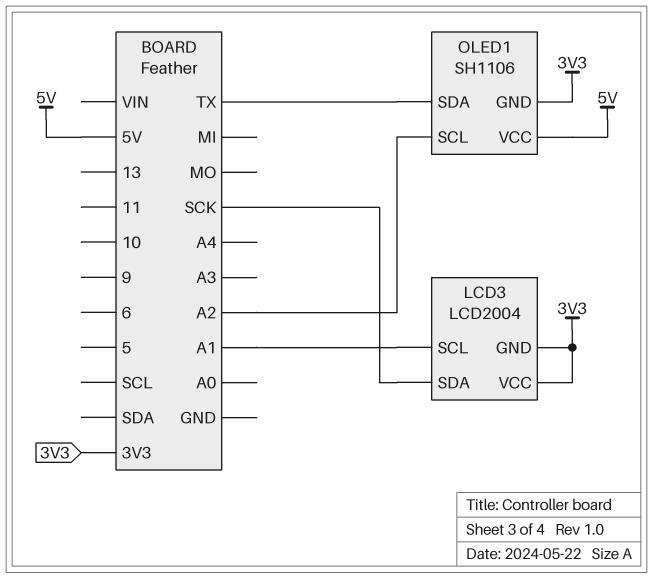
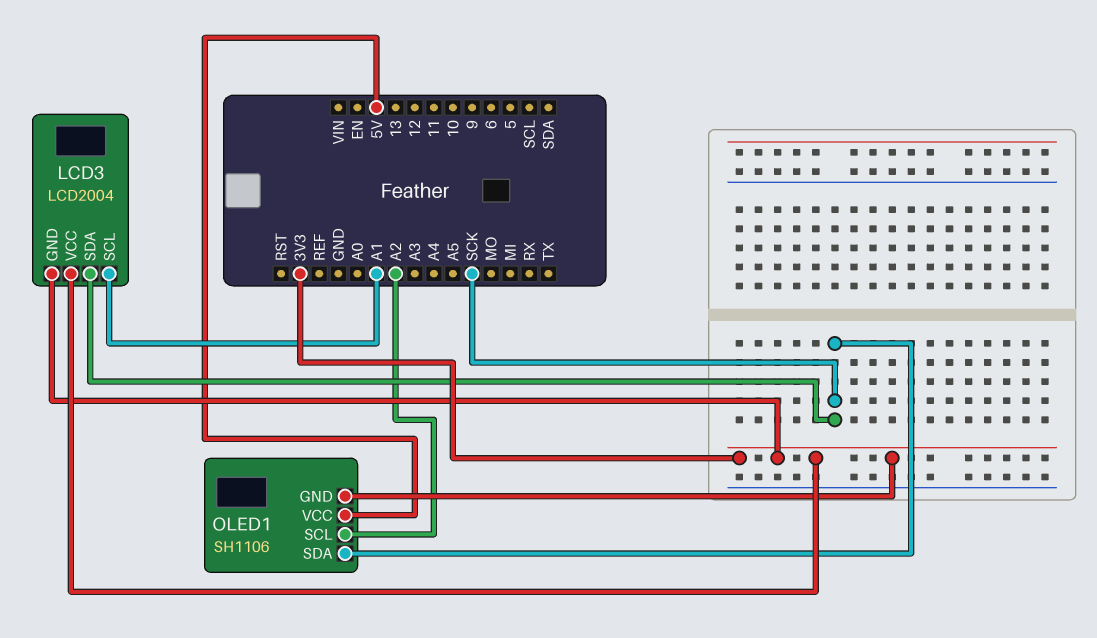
OLED1 pin SDA: TX -> SCK

